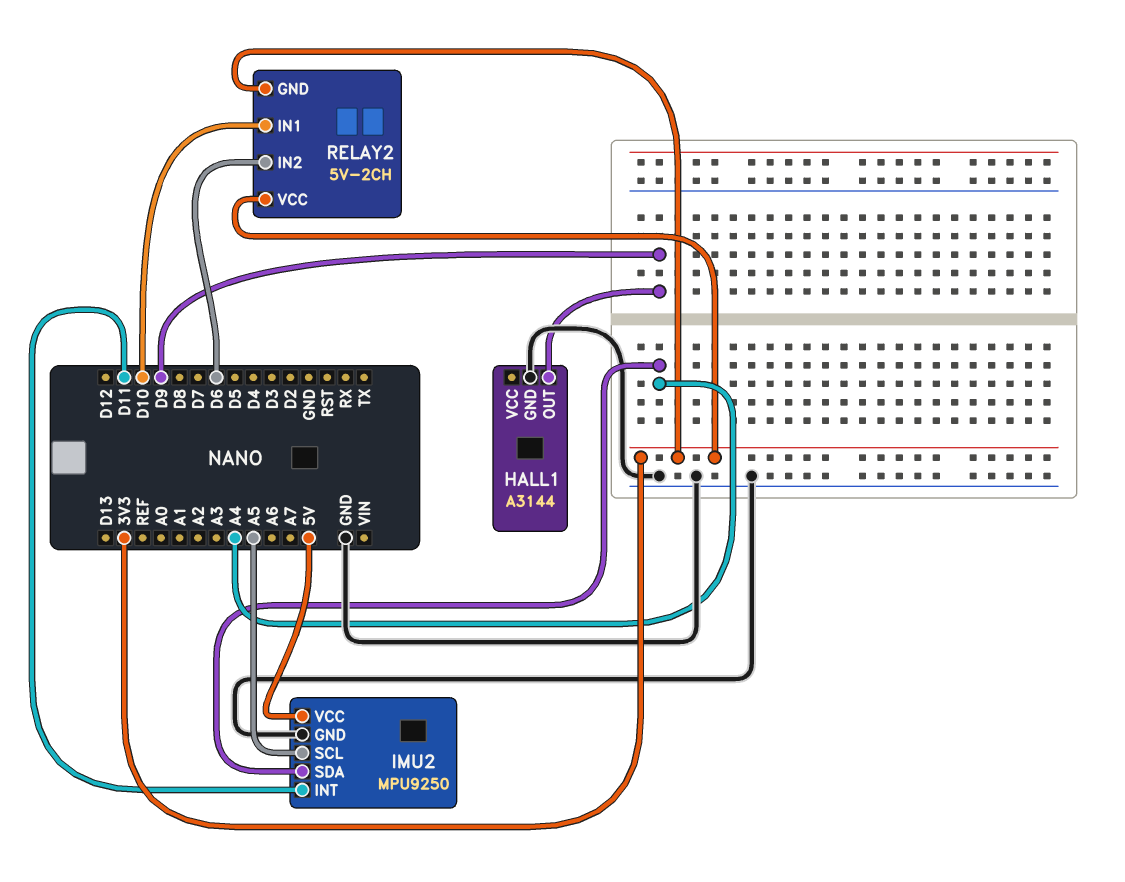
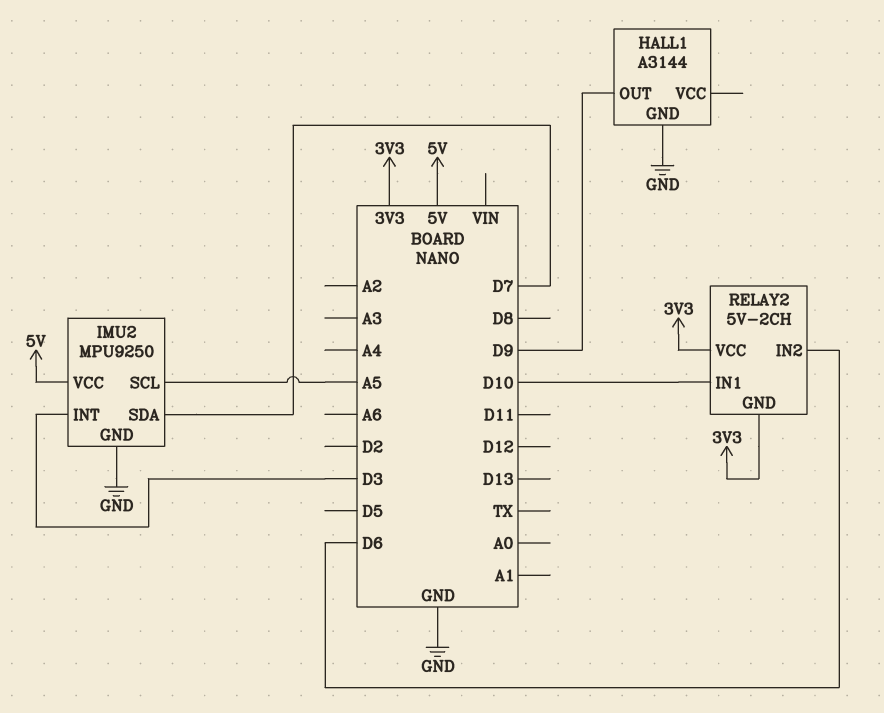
IMU2 pin INT: D11 -> D3
IMU2 pin SDA: A4 -> D7

